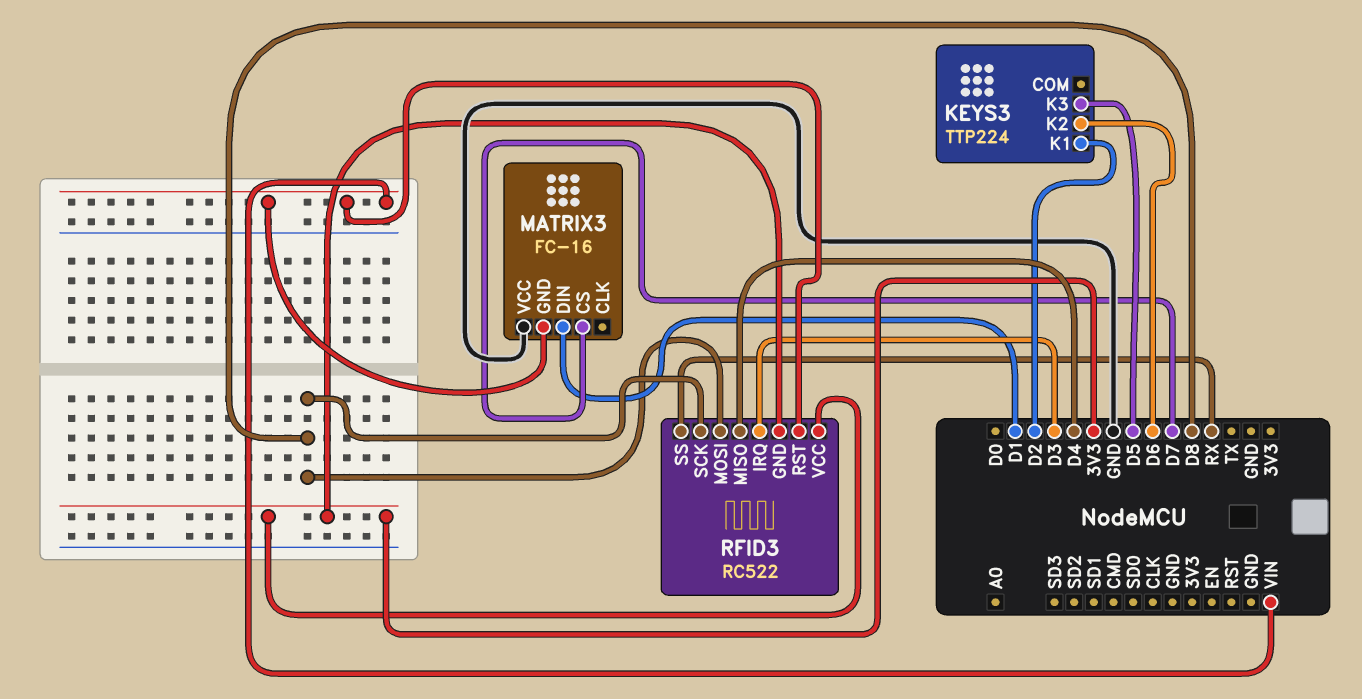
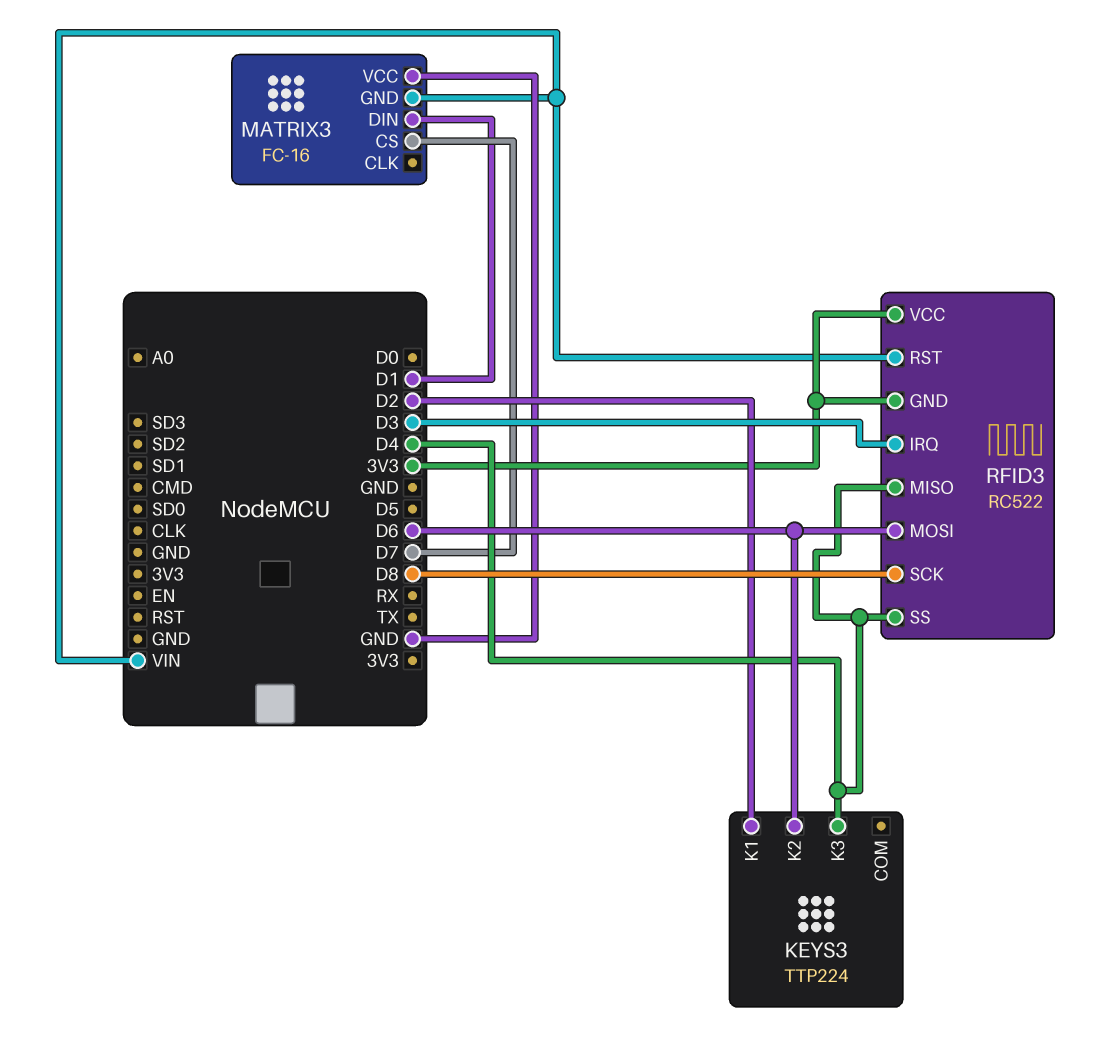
KEYS3 pin K3: D5 -> D4
RFID3 pin MOSI: D8 -> D6
RFID3 pin SS: RX -> D4

